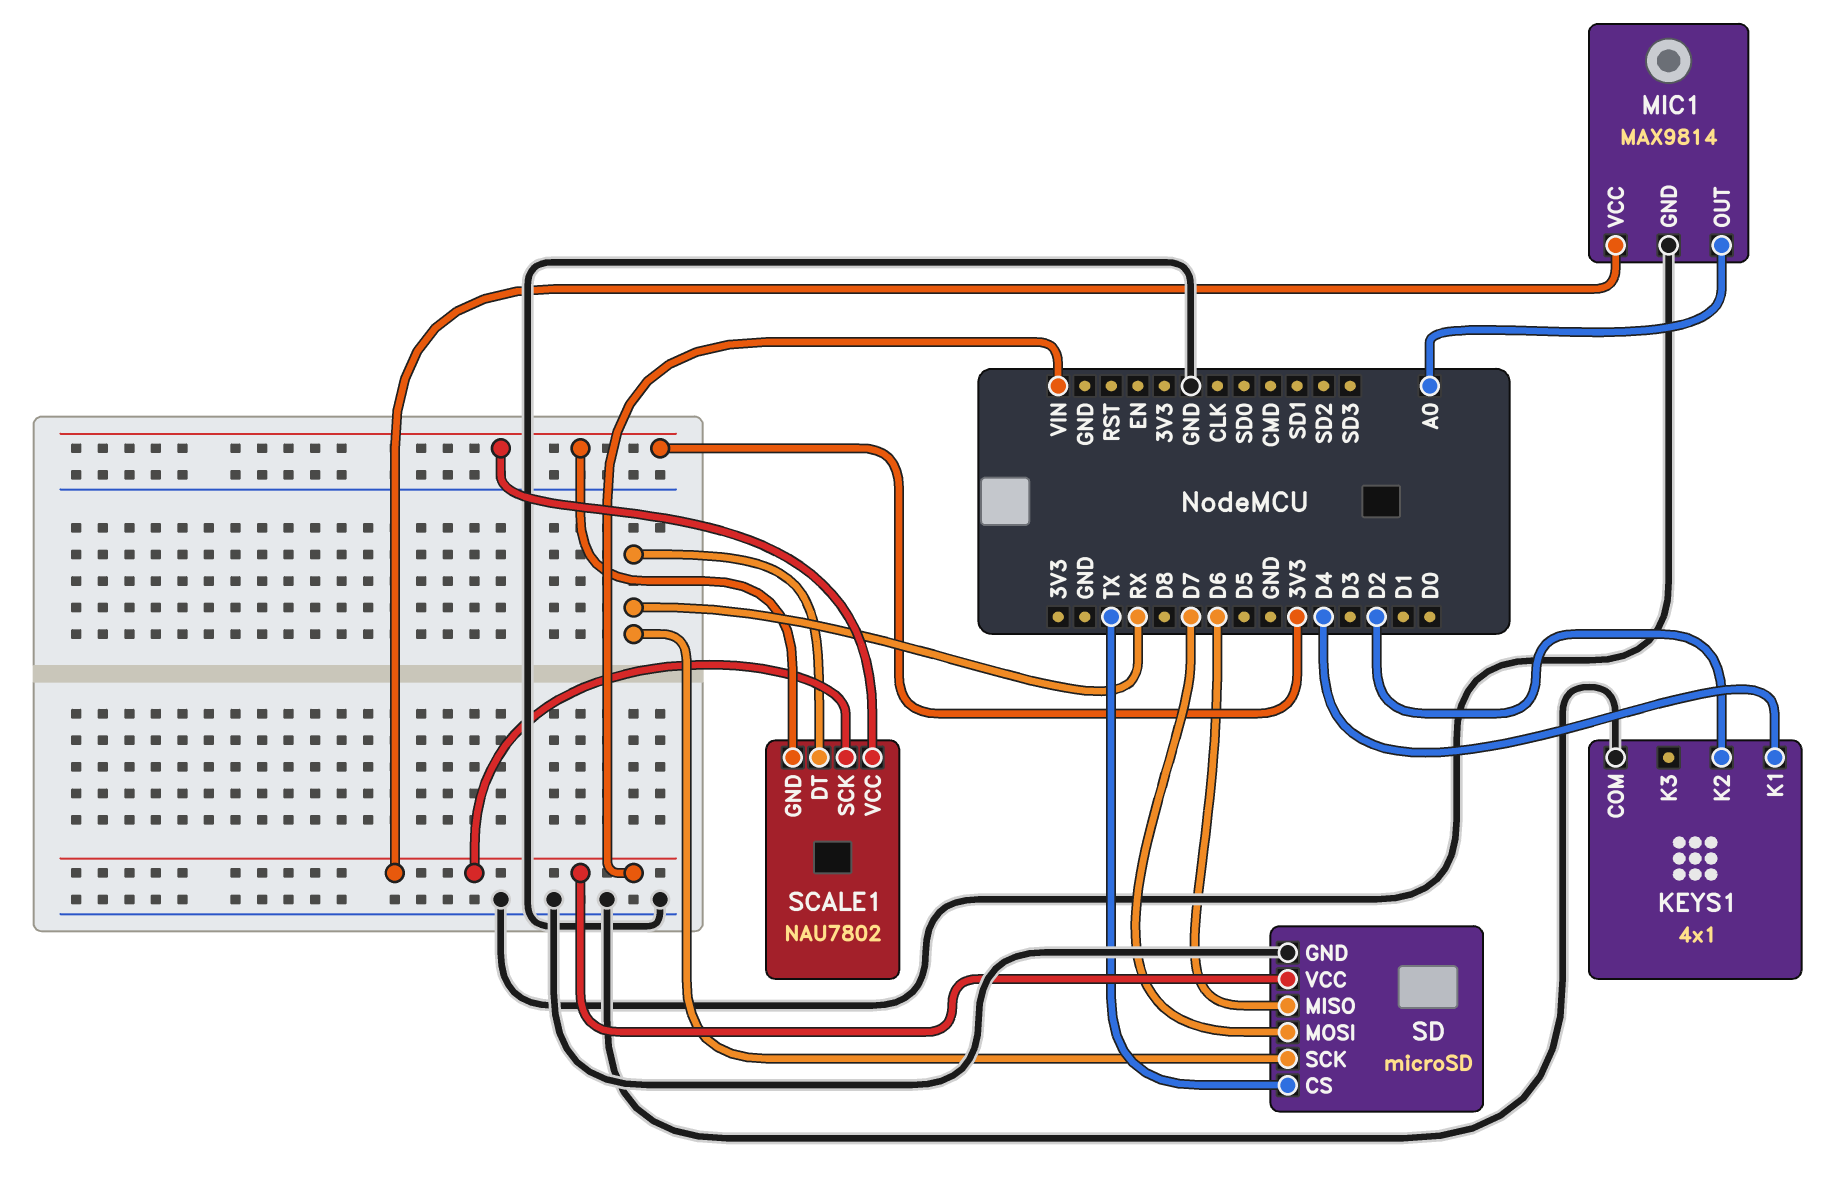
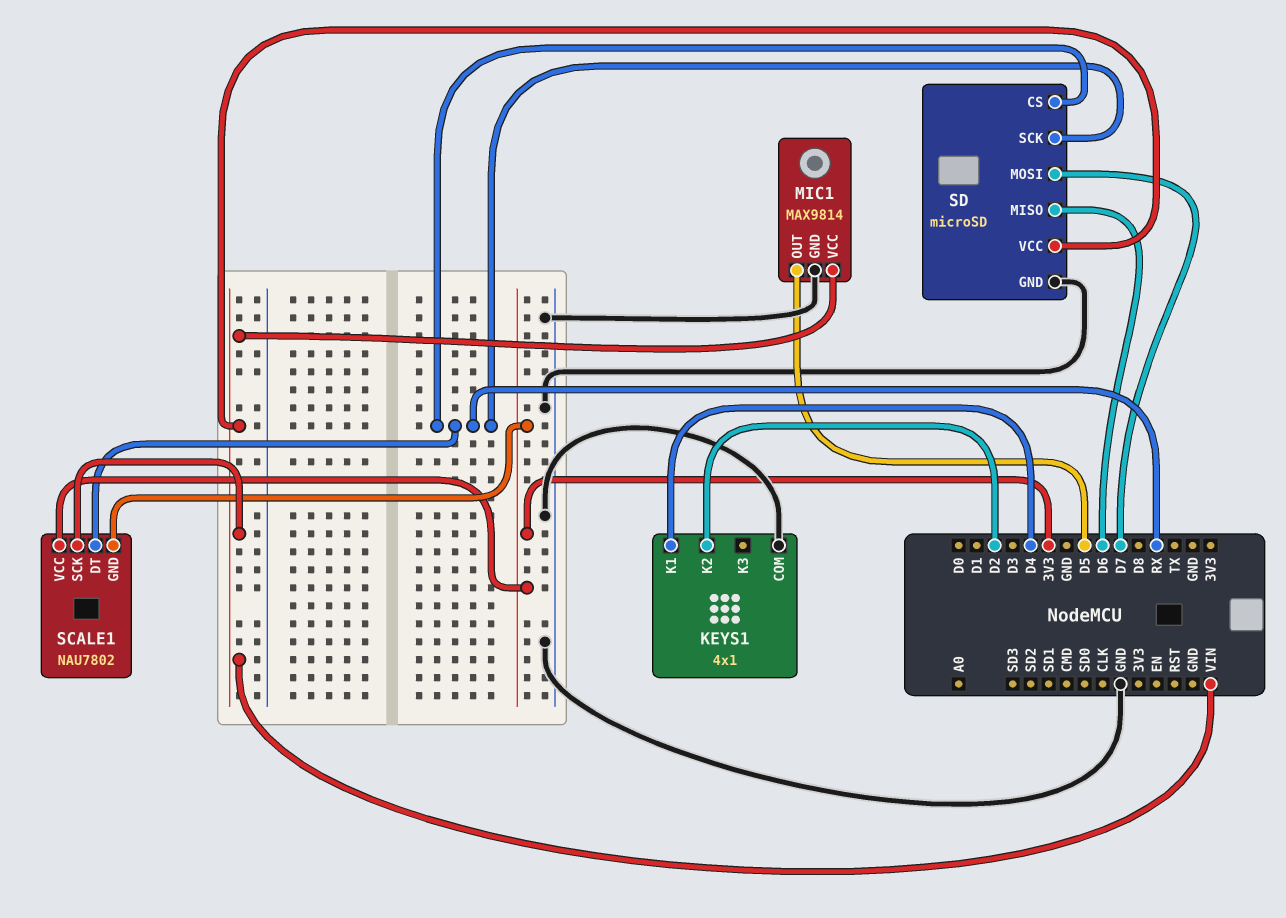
MIC1 pin OUT: A0 -> D5
SD pin CS: TX -> RX

